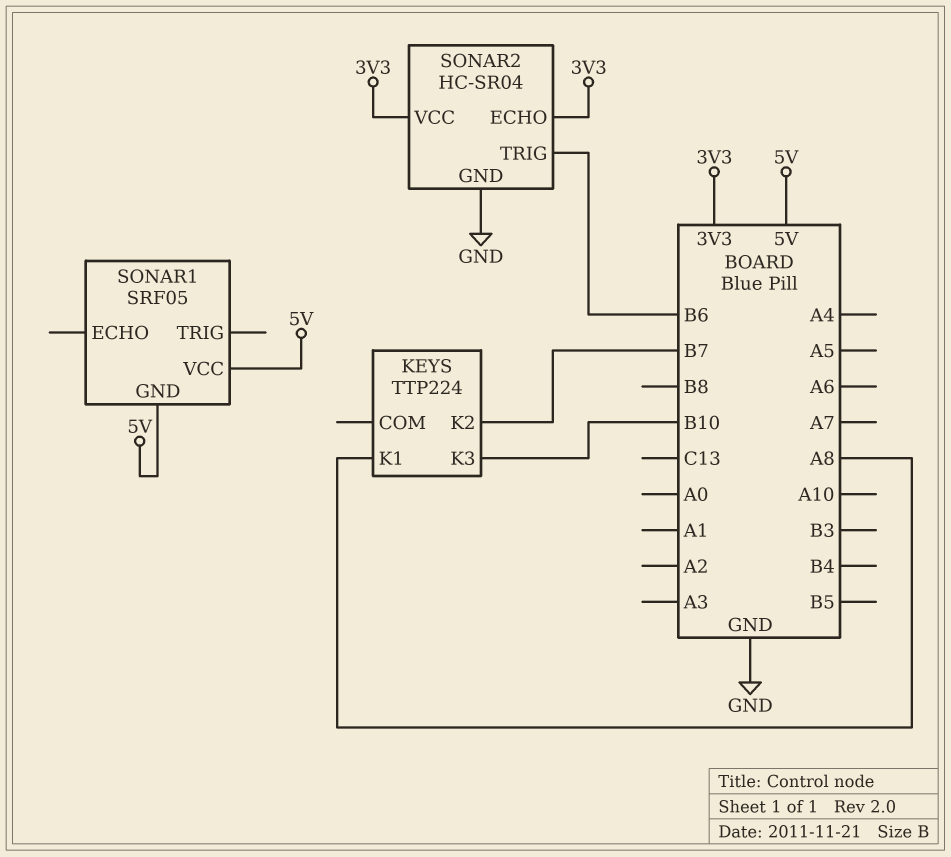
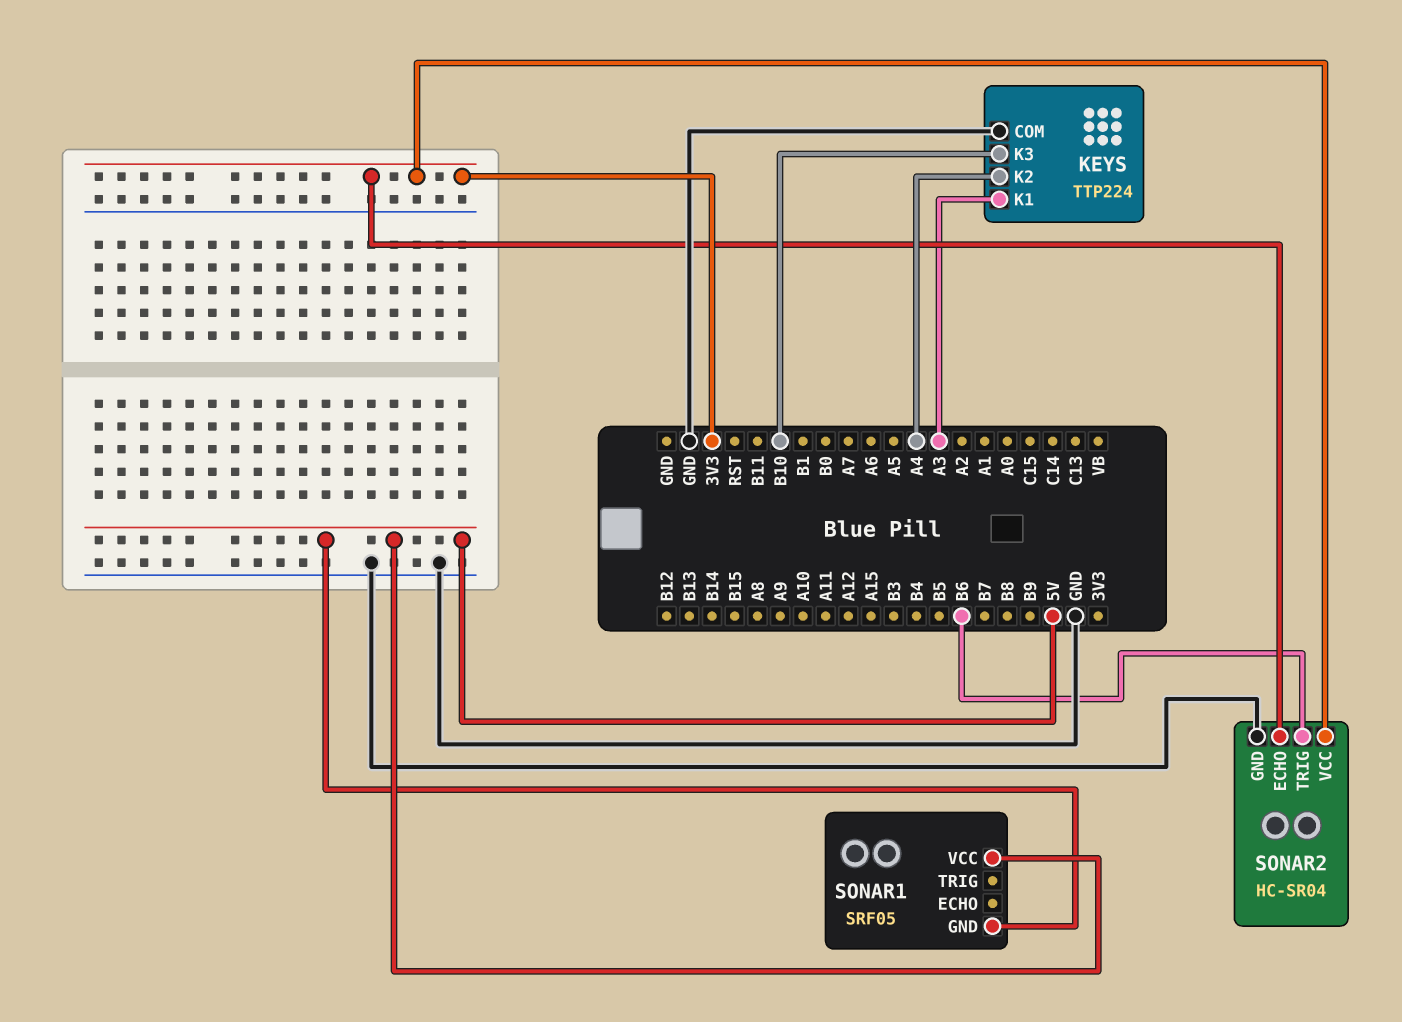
KEYS pin COM: none -> GND
KEYS pin K1: A8 -> A3
KEYS pin K2: B7 -> A4

